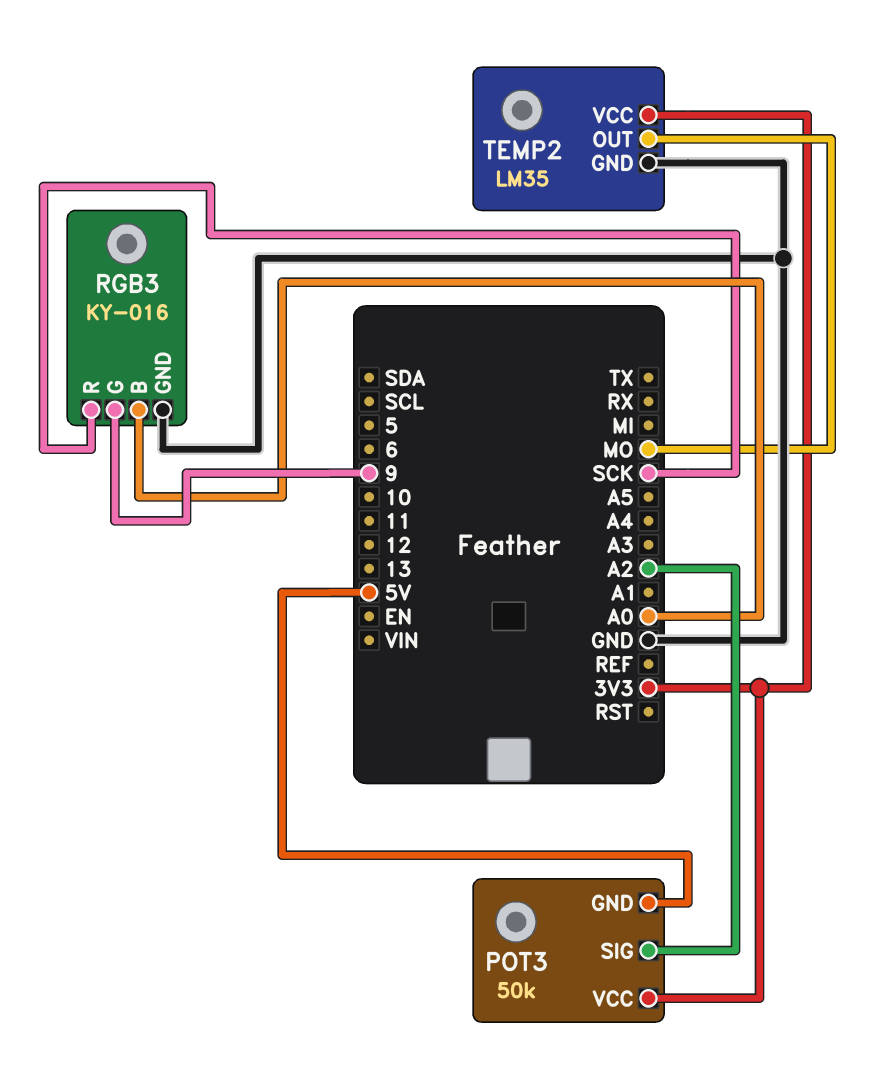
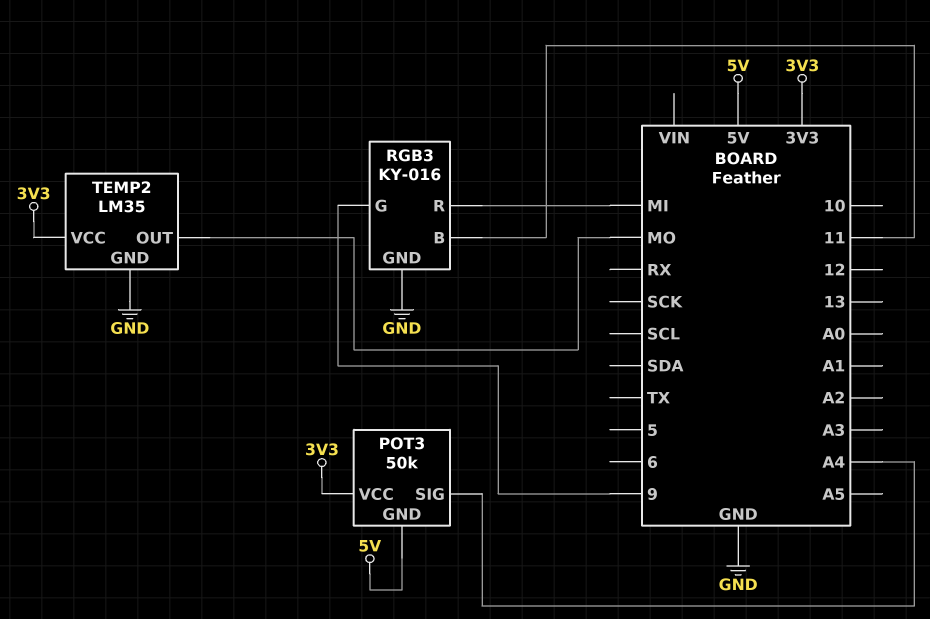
POT3 pin SIG: A2 -> A4
RGB3 pin B: A0 -> 11
RGB3 pin R: SCK -> MI

